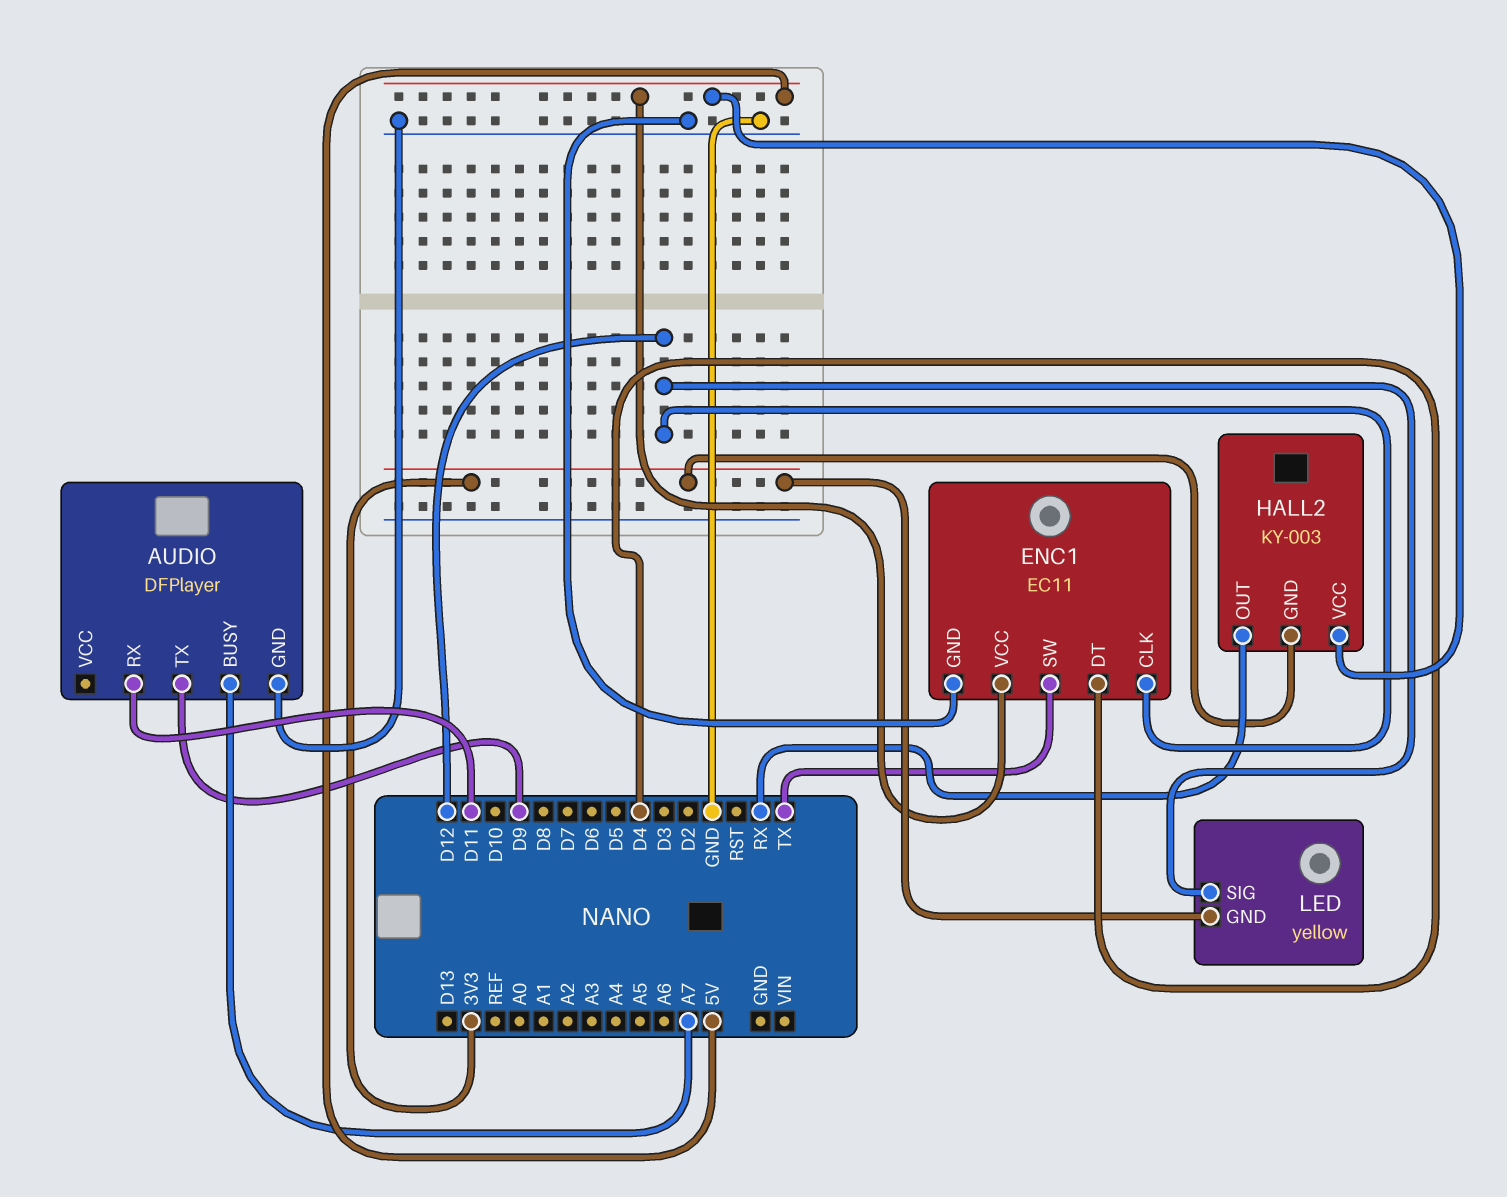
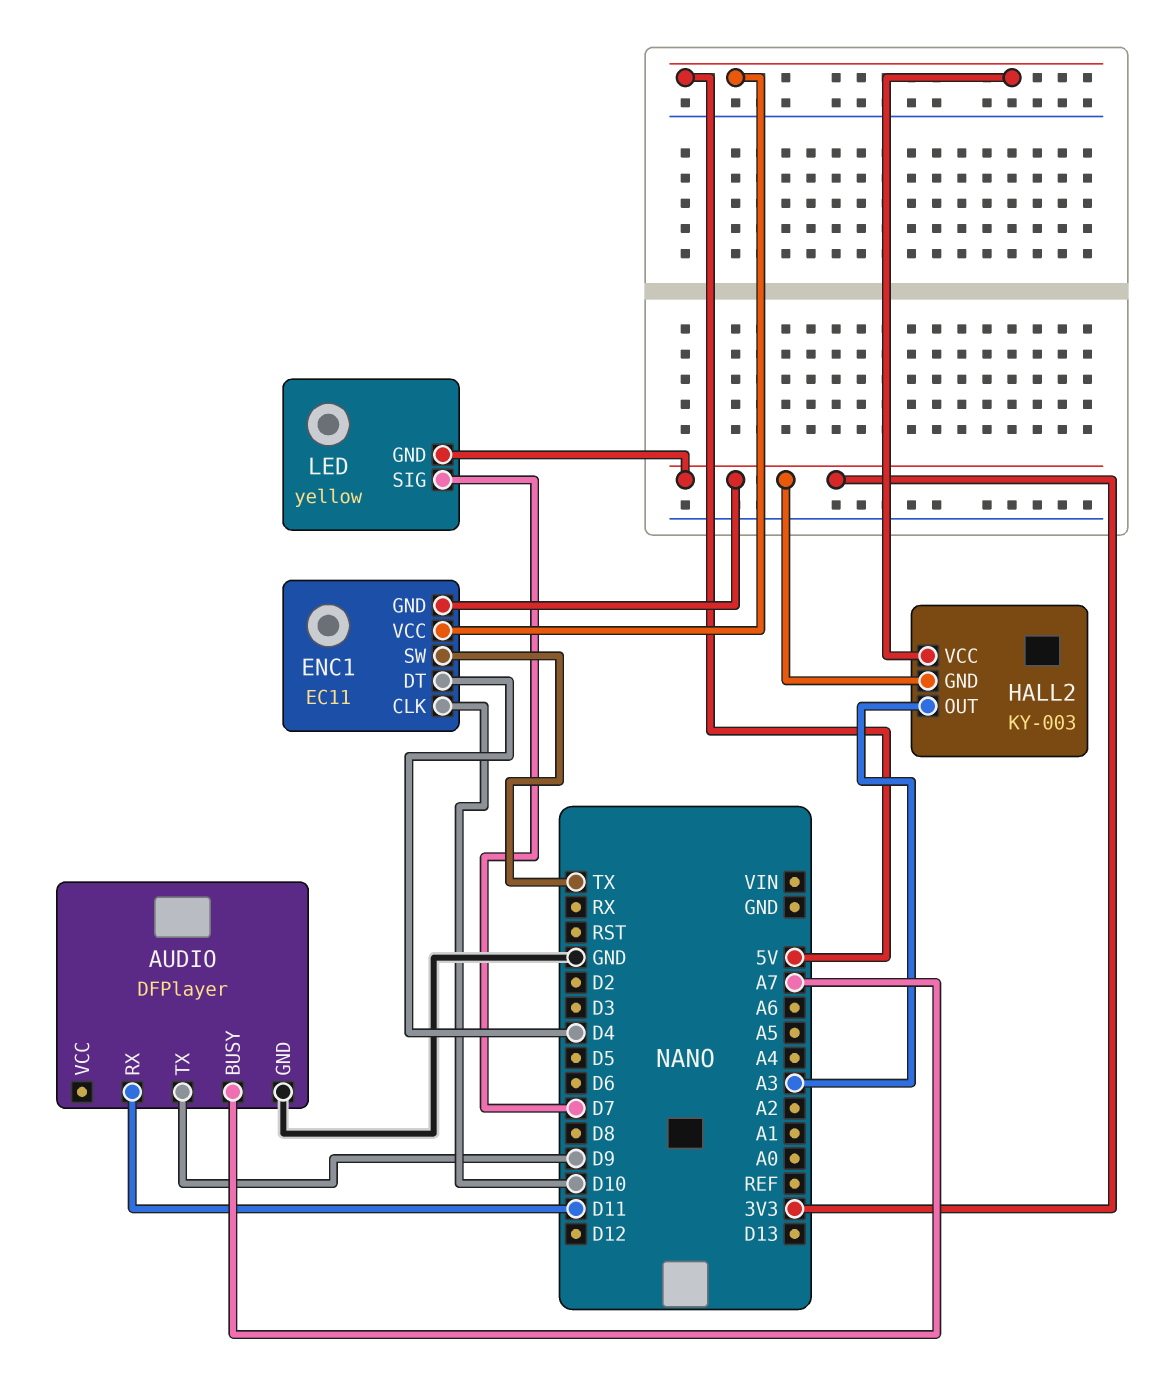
ENC1 pin CLK: D12 -> D10
ENC1 pin GND: GND -> 3V3
HALL2 pin OUT: RX -> A3
LED pin SIG: D12 -> D7

